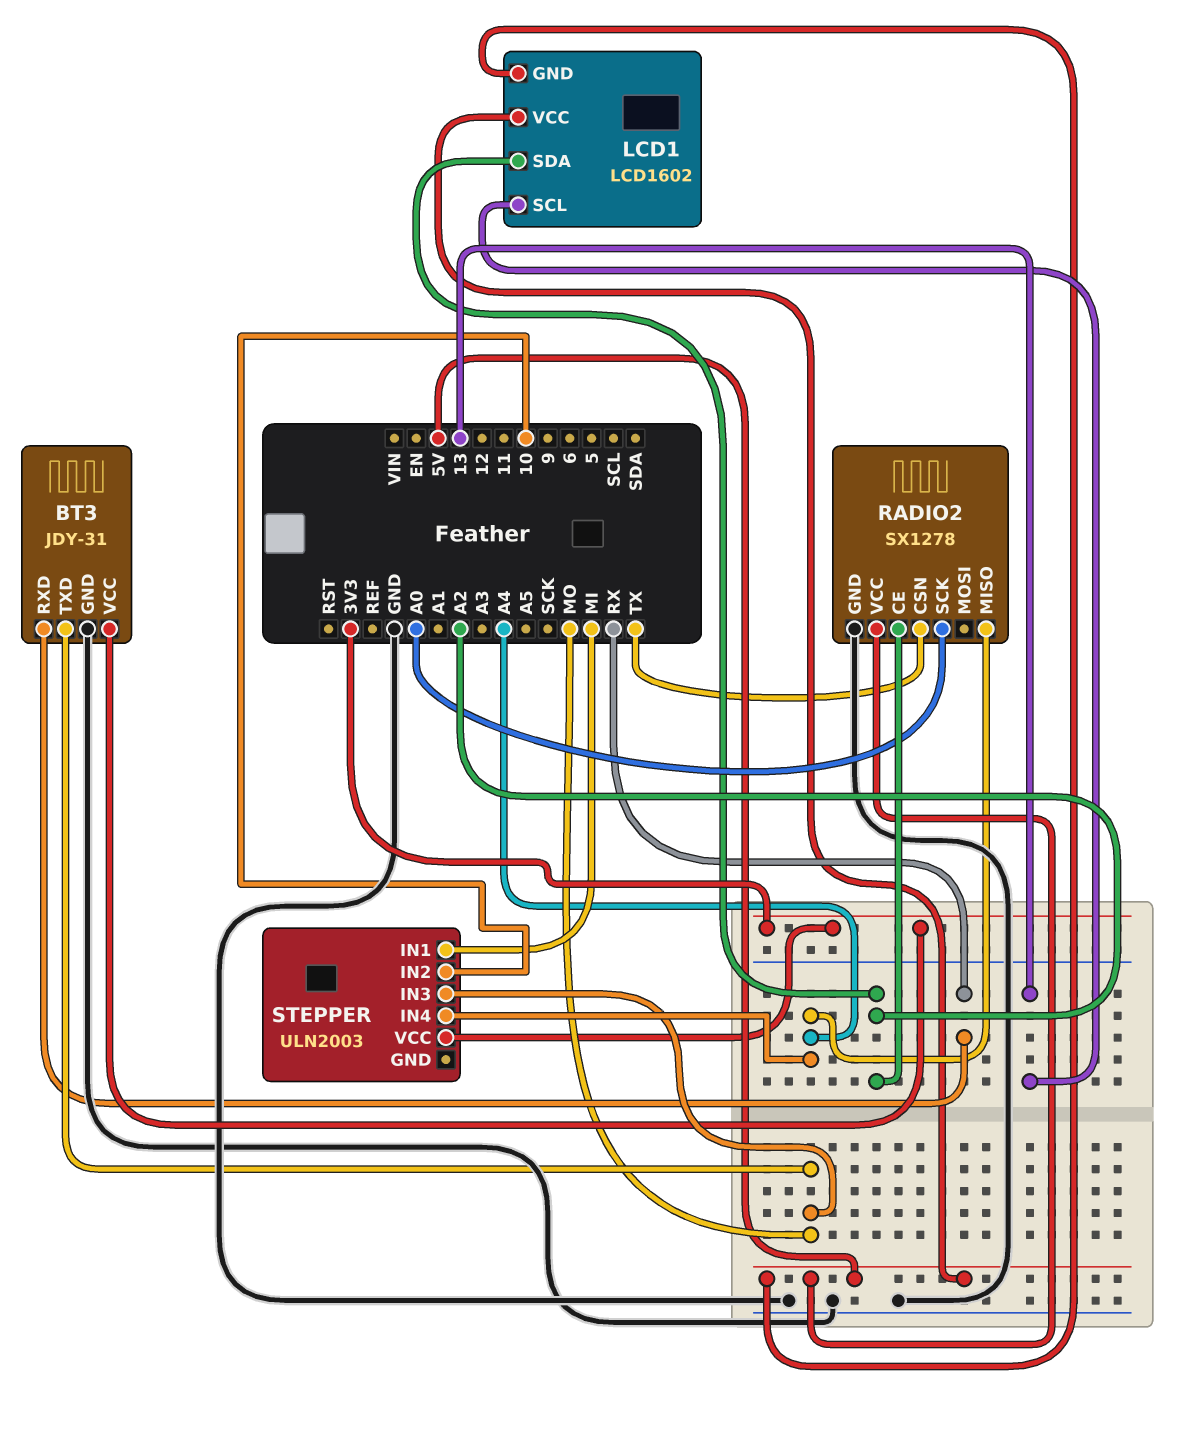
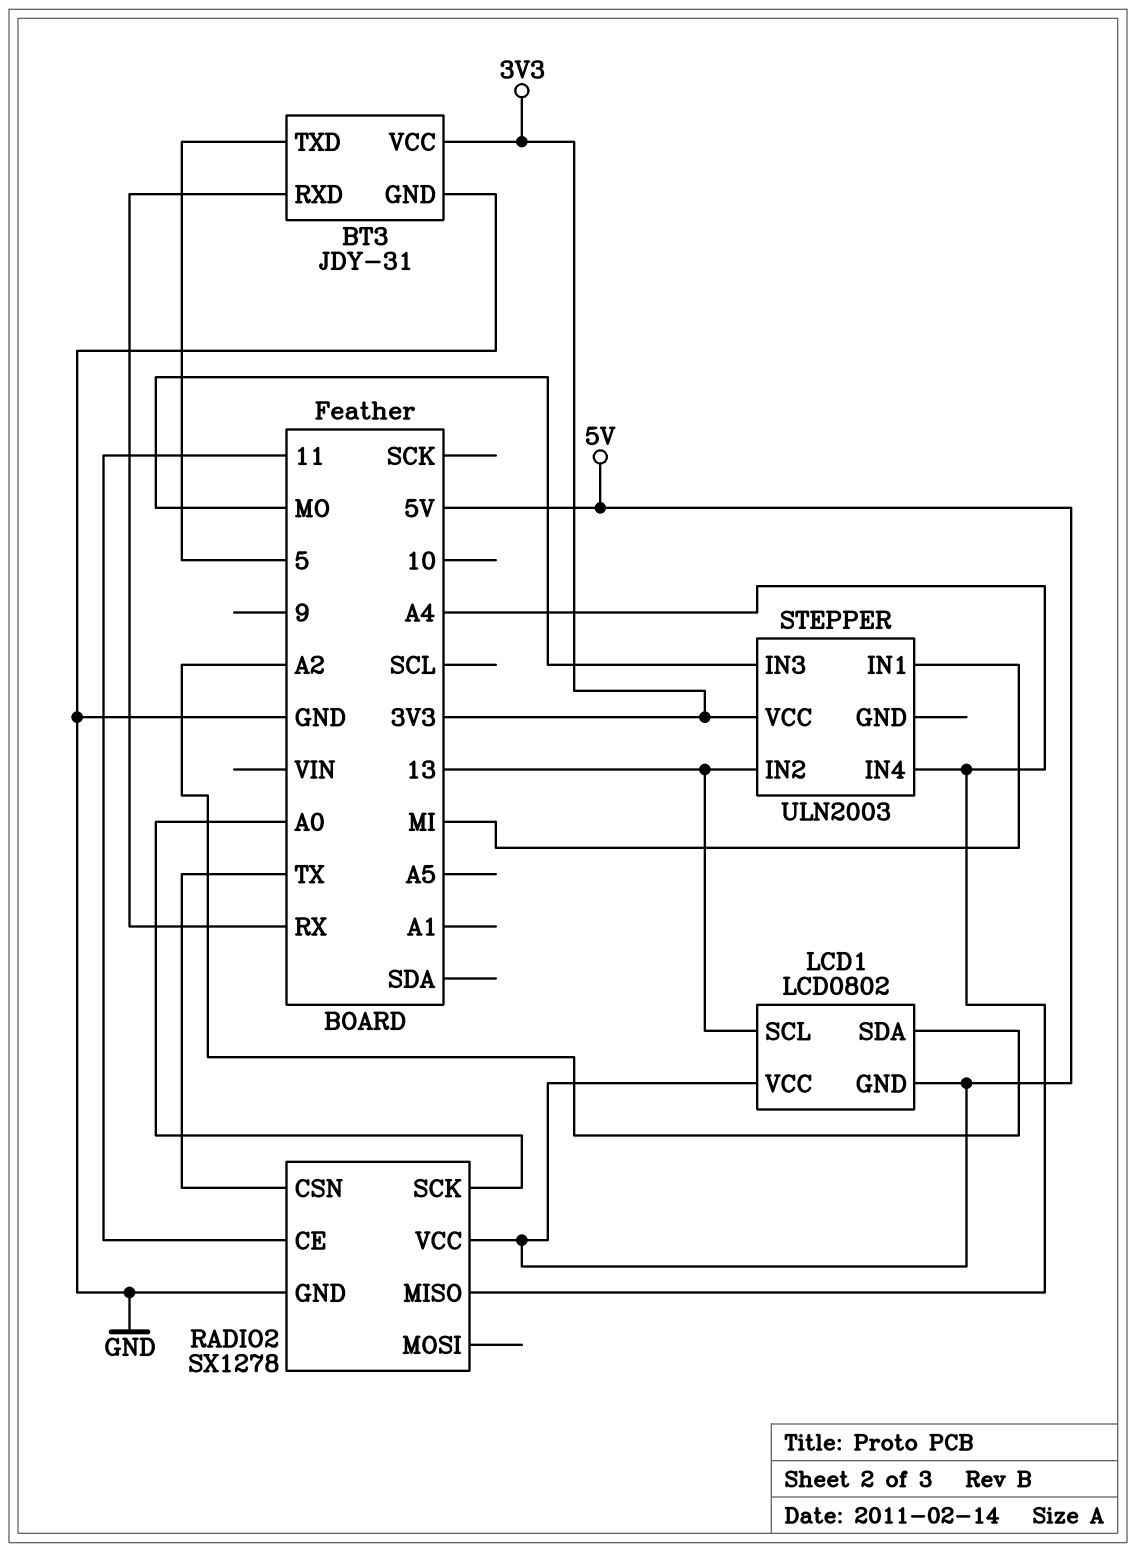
BT3 pin TXD: MO -> 5
LCD1: LCD1602 -> LCD0802
RADIO2 pin CE: A2 -> 11
STEPPER pin IN2: 10 -> 13

